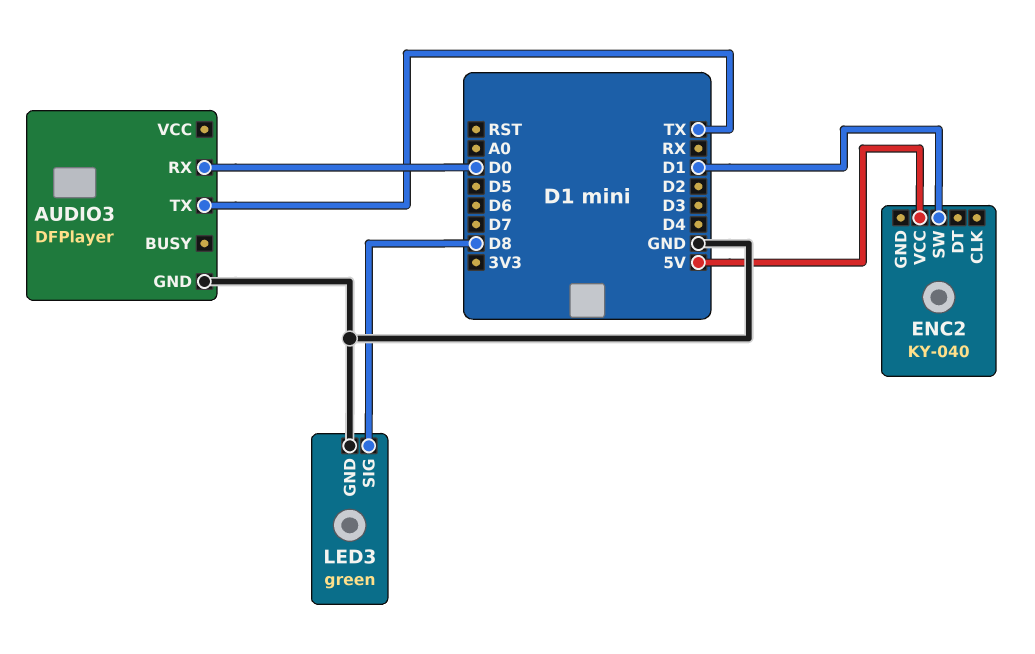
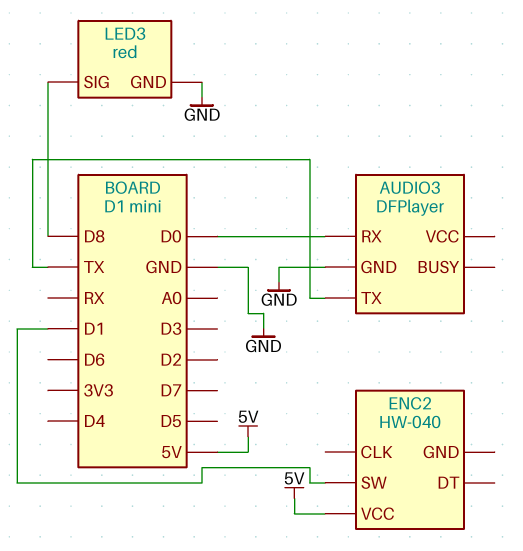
ENC2: KY-040 -> HW-040
LED3: green -> red

